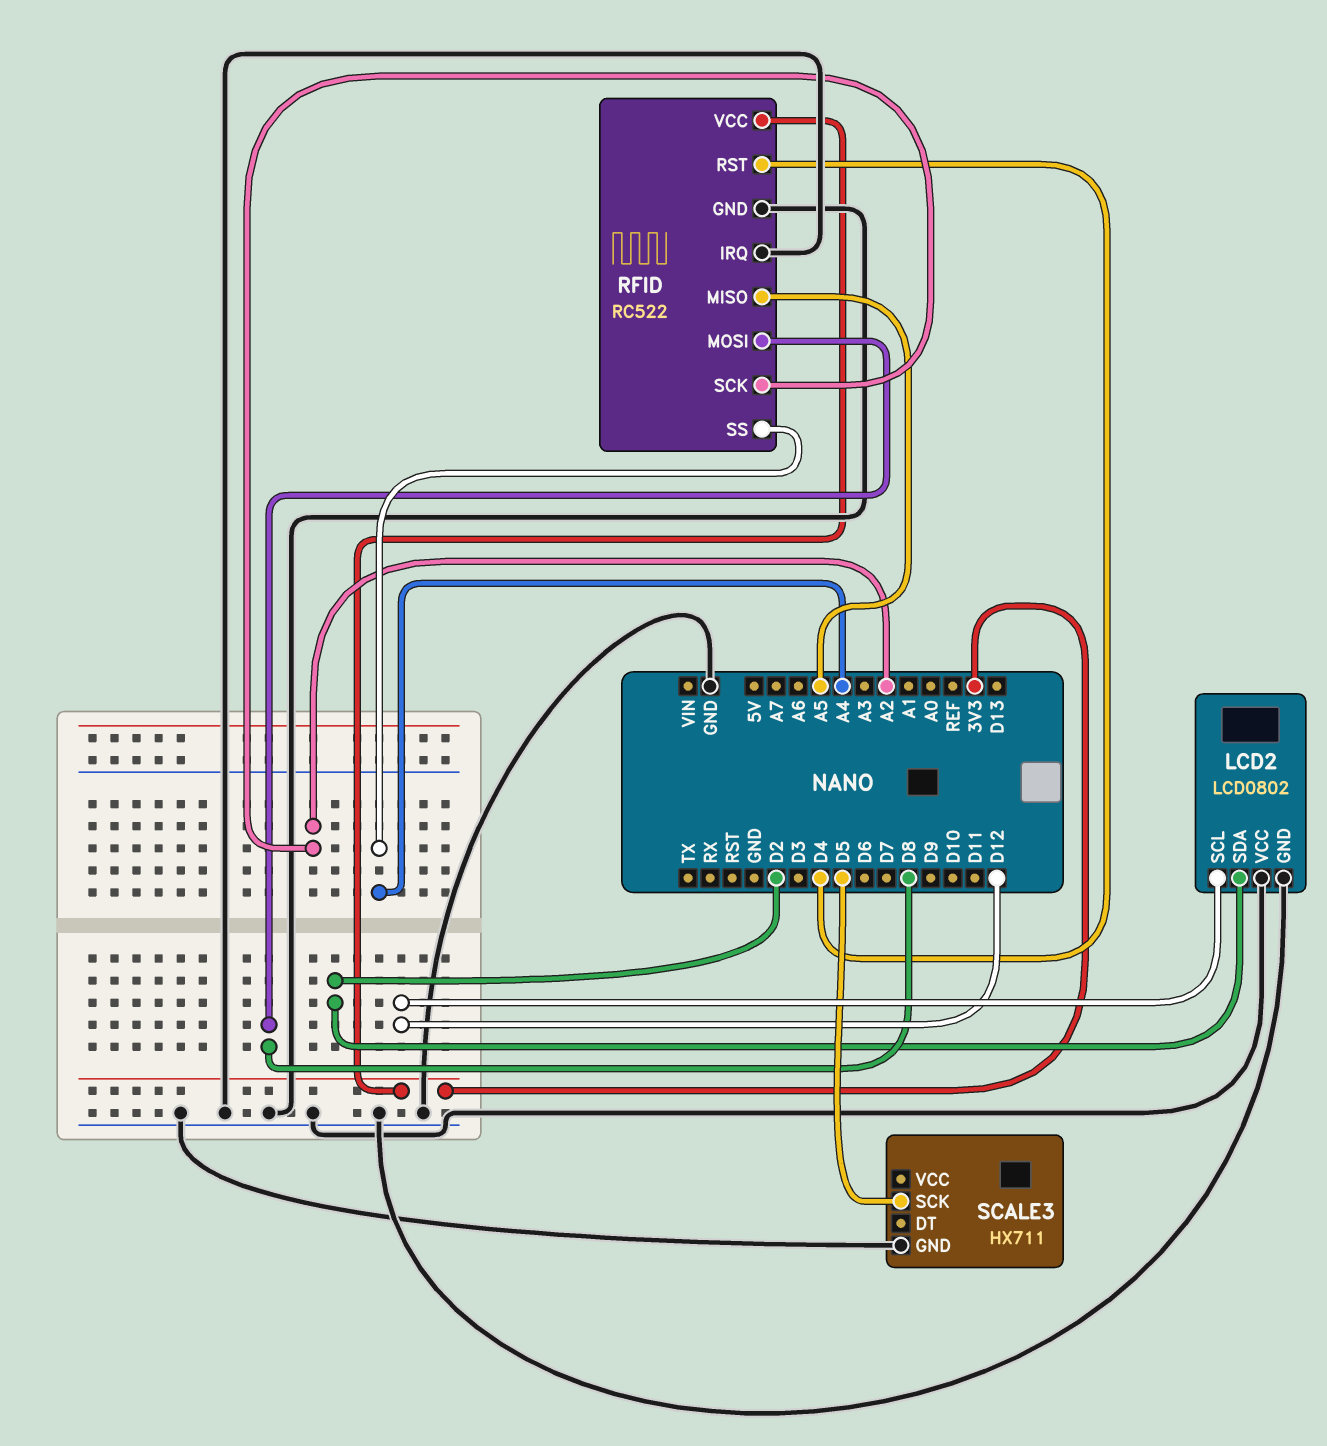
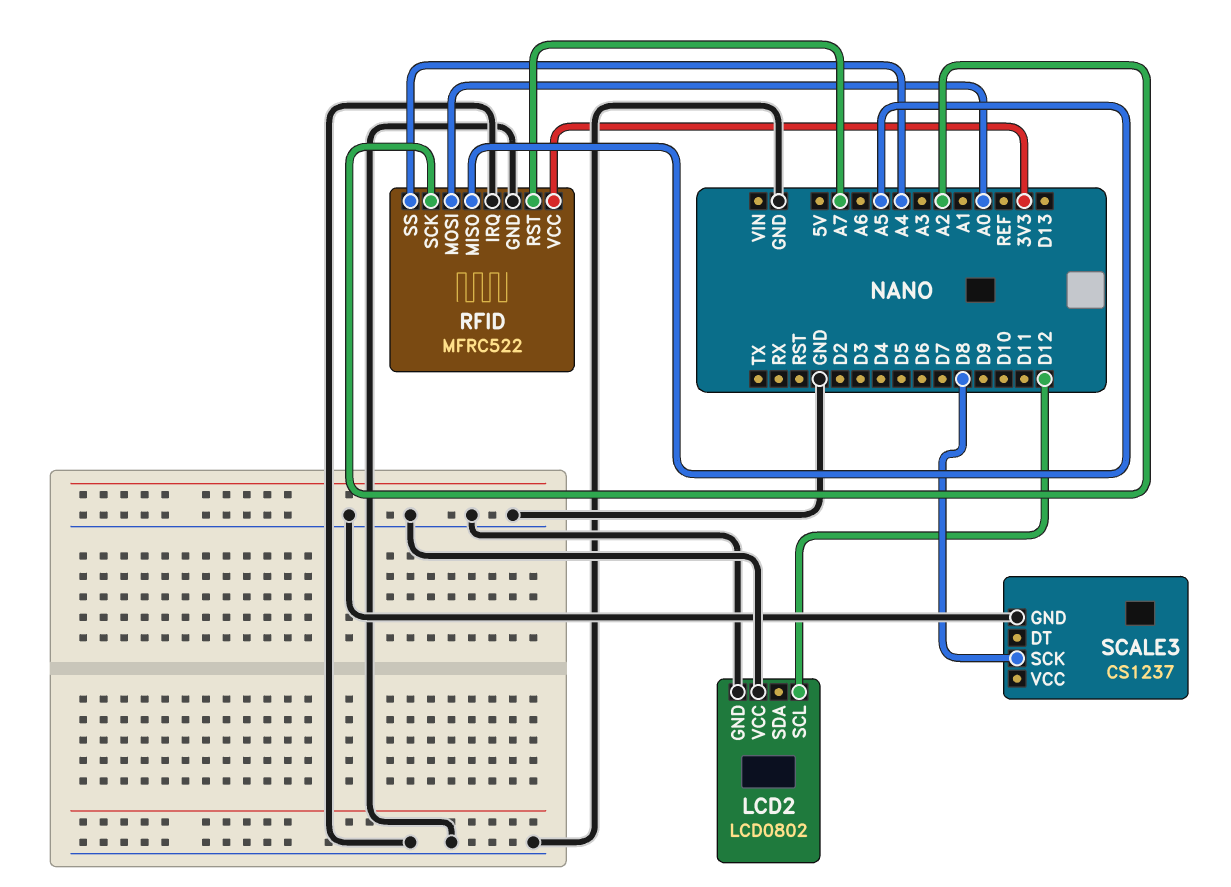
LCD2 pin SDA: D2 -> none
RFID: RC522 -> MFRC522
RFID pin MOSI: D8 -> A0
RFID pin RST: D4 -> A7
SCALE3: HX711 -> CS1237
SCALE3 pin SCK: D5 -> D8

